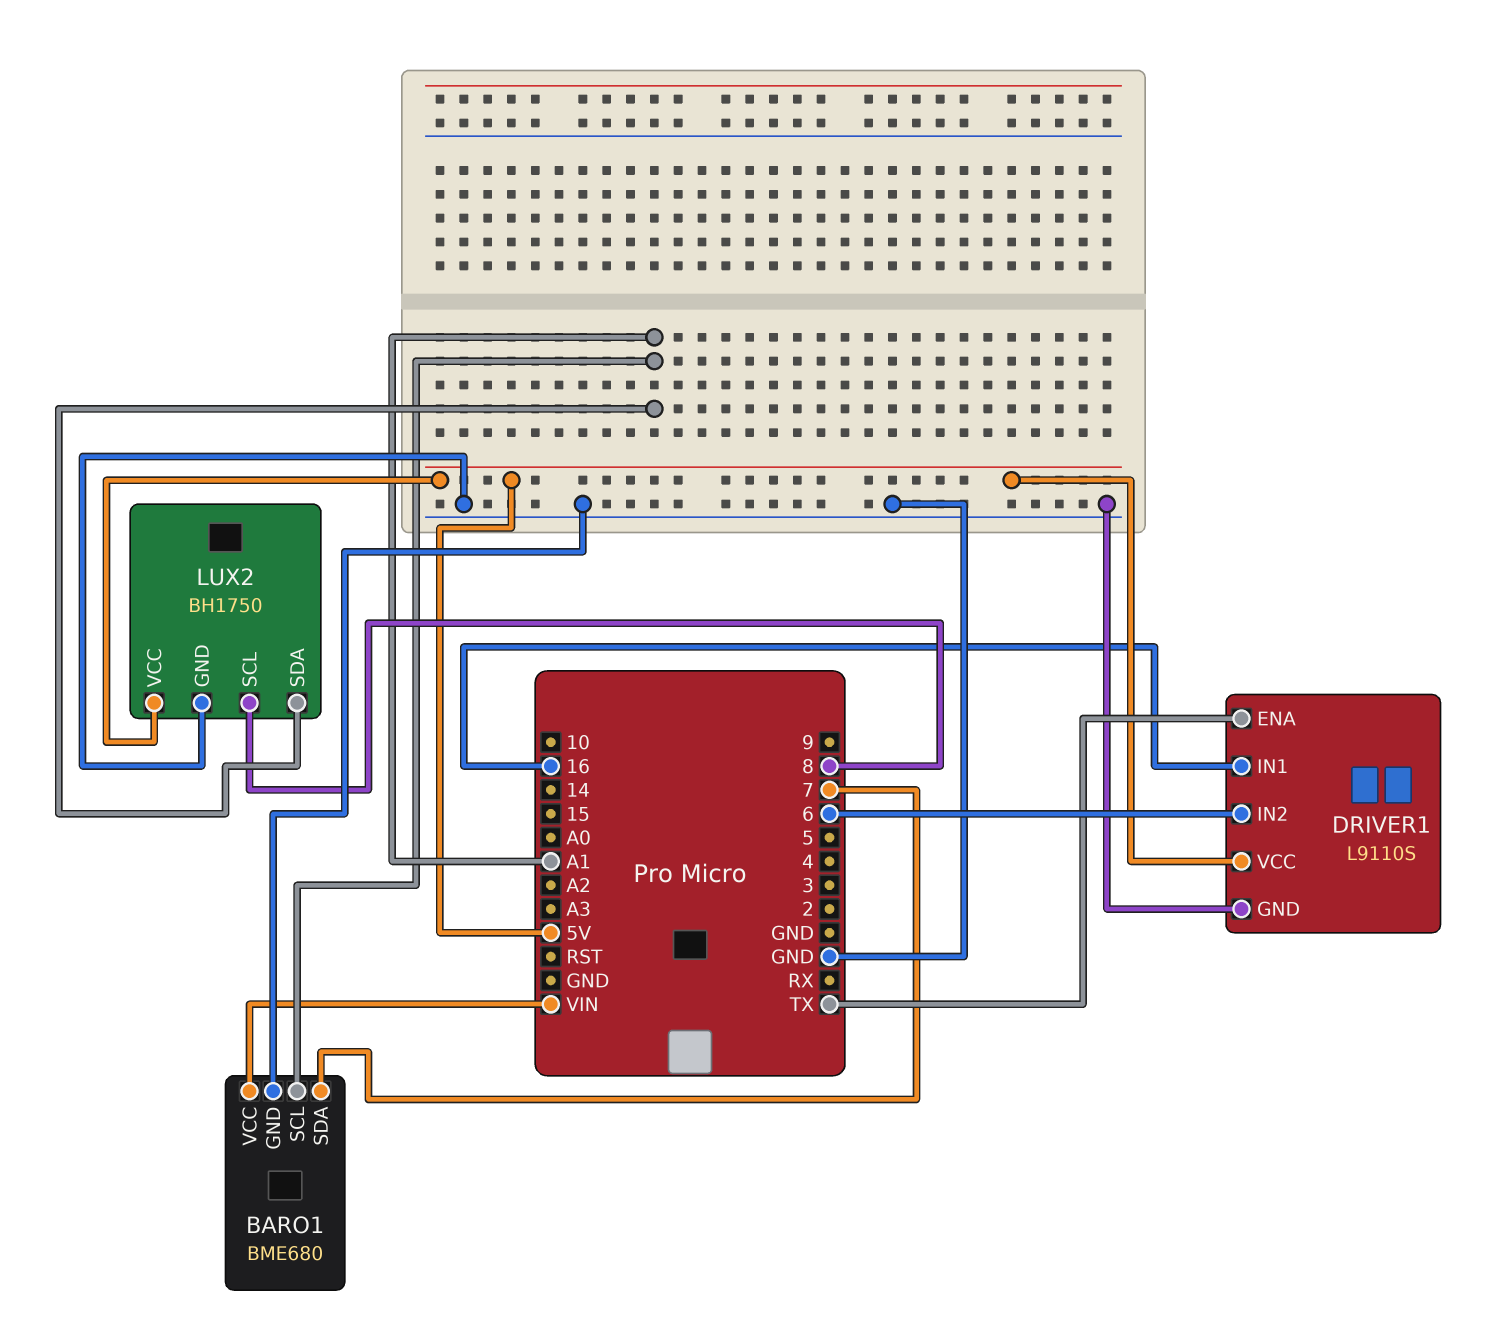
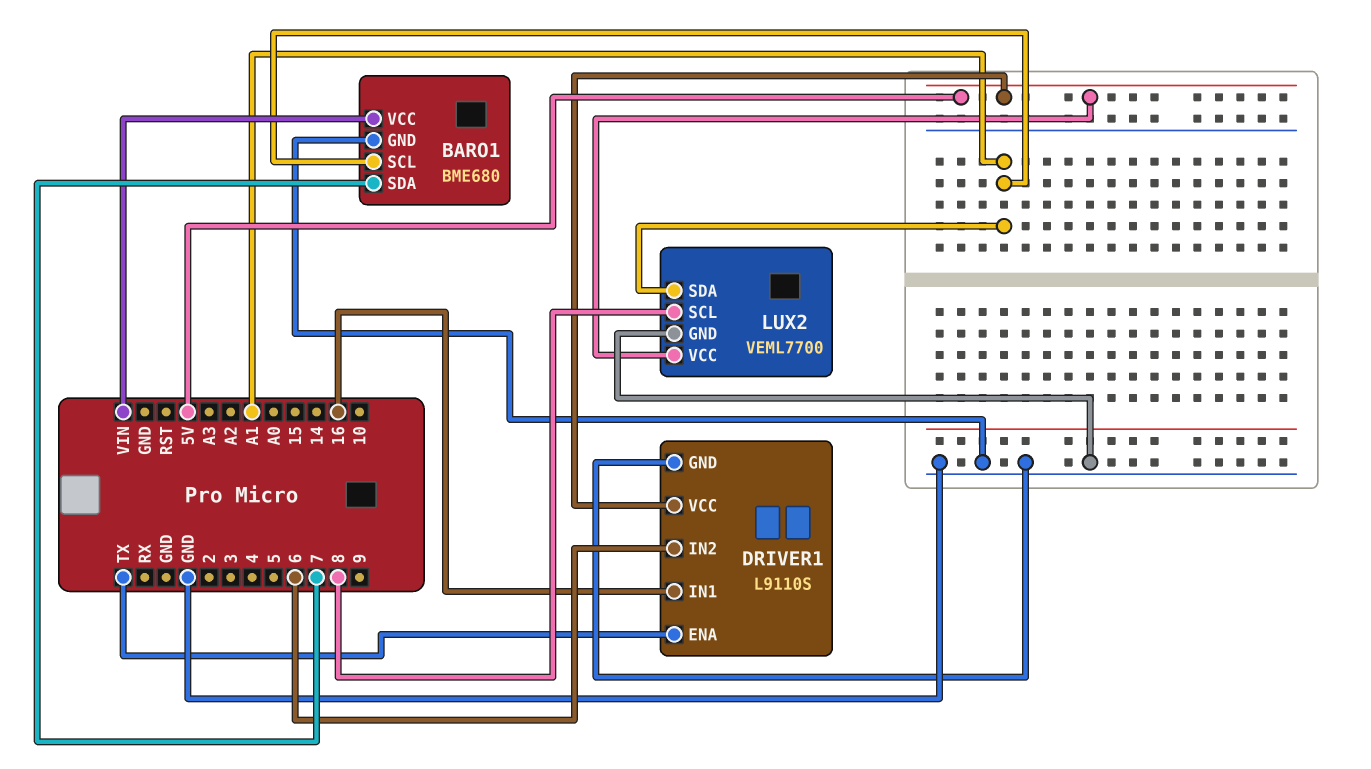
LUX2: BH1750 -> VEML7700

